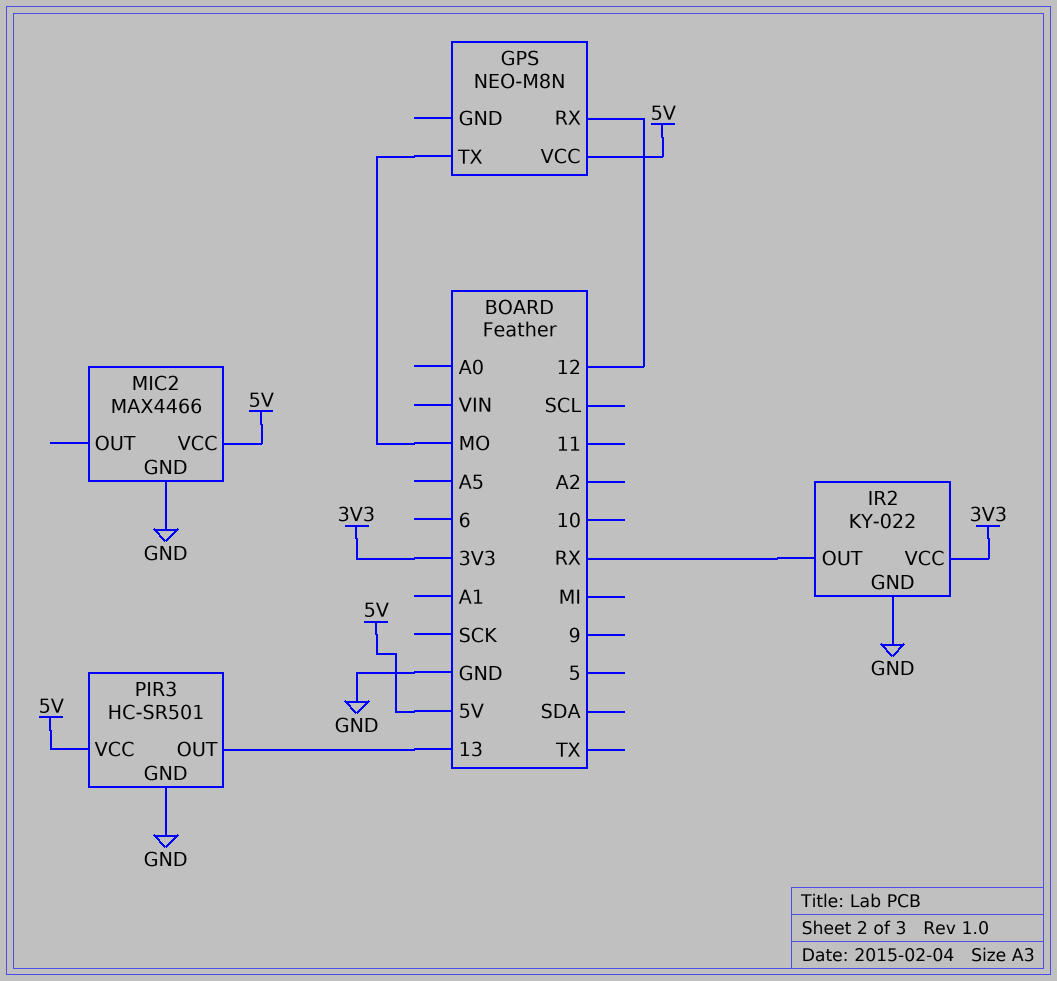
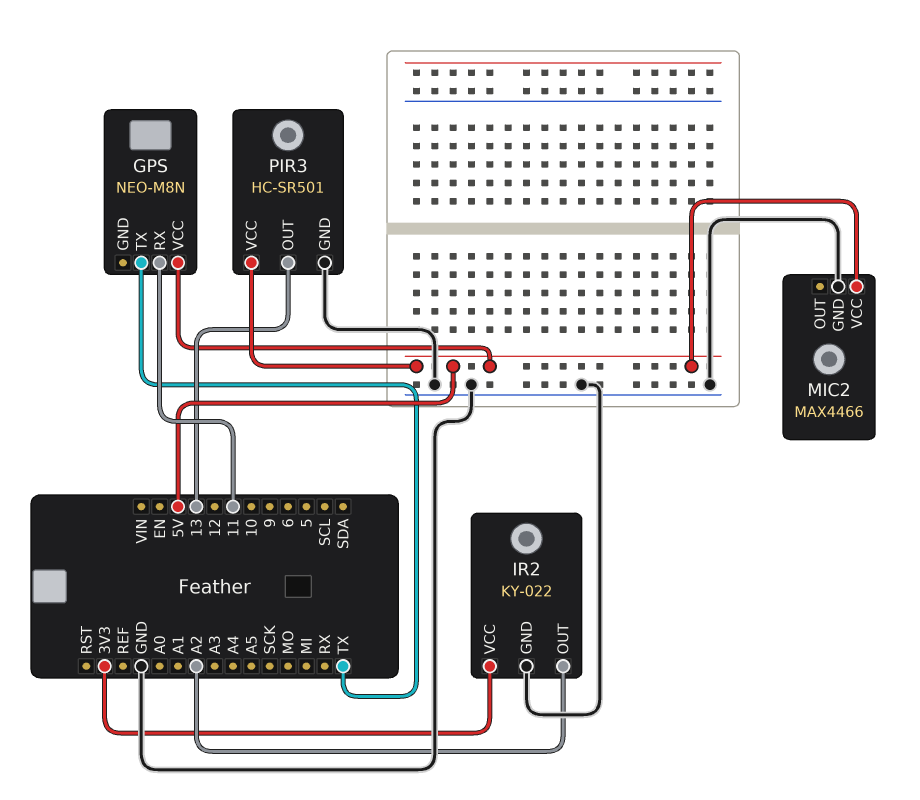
GPS pin RX: 12 -> 11
GPS pin TX: MO -> TX
IR2 pin OUT: RX -> A2

